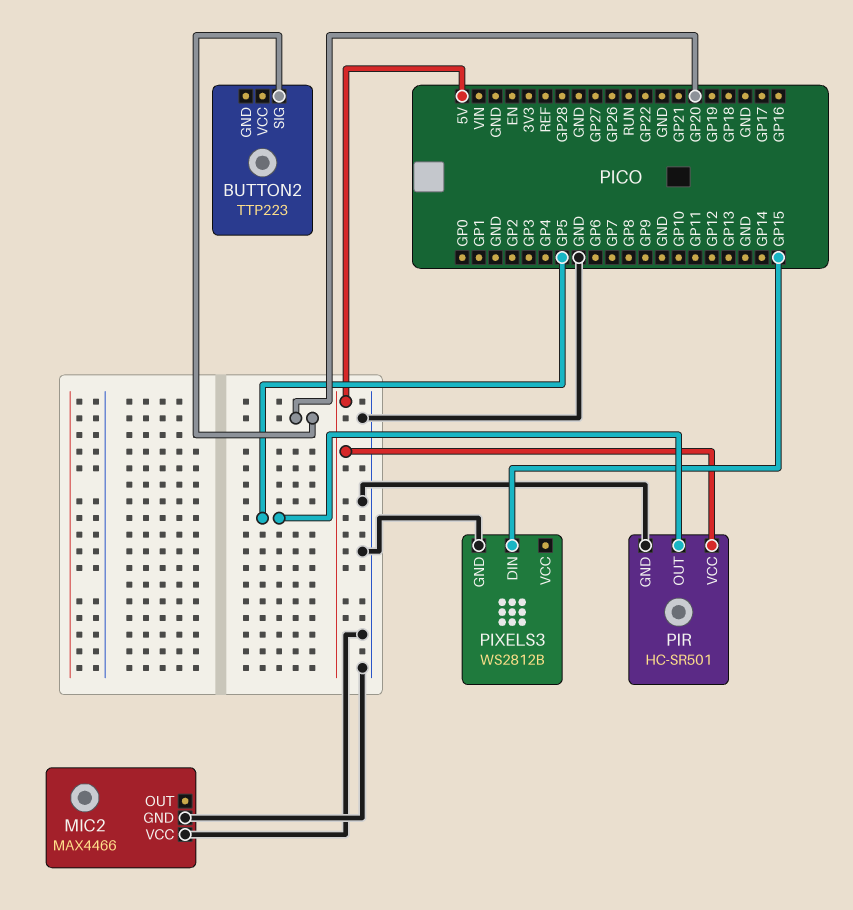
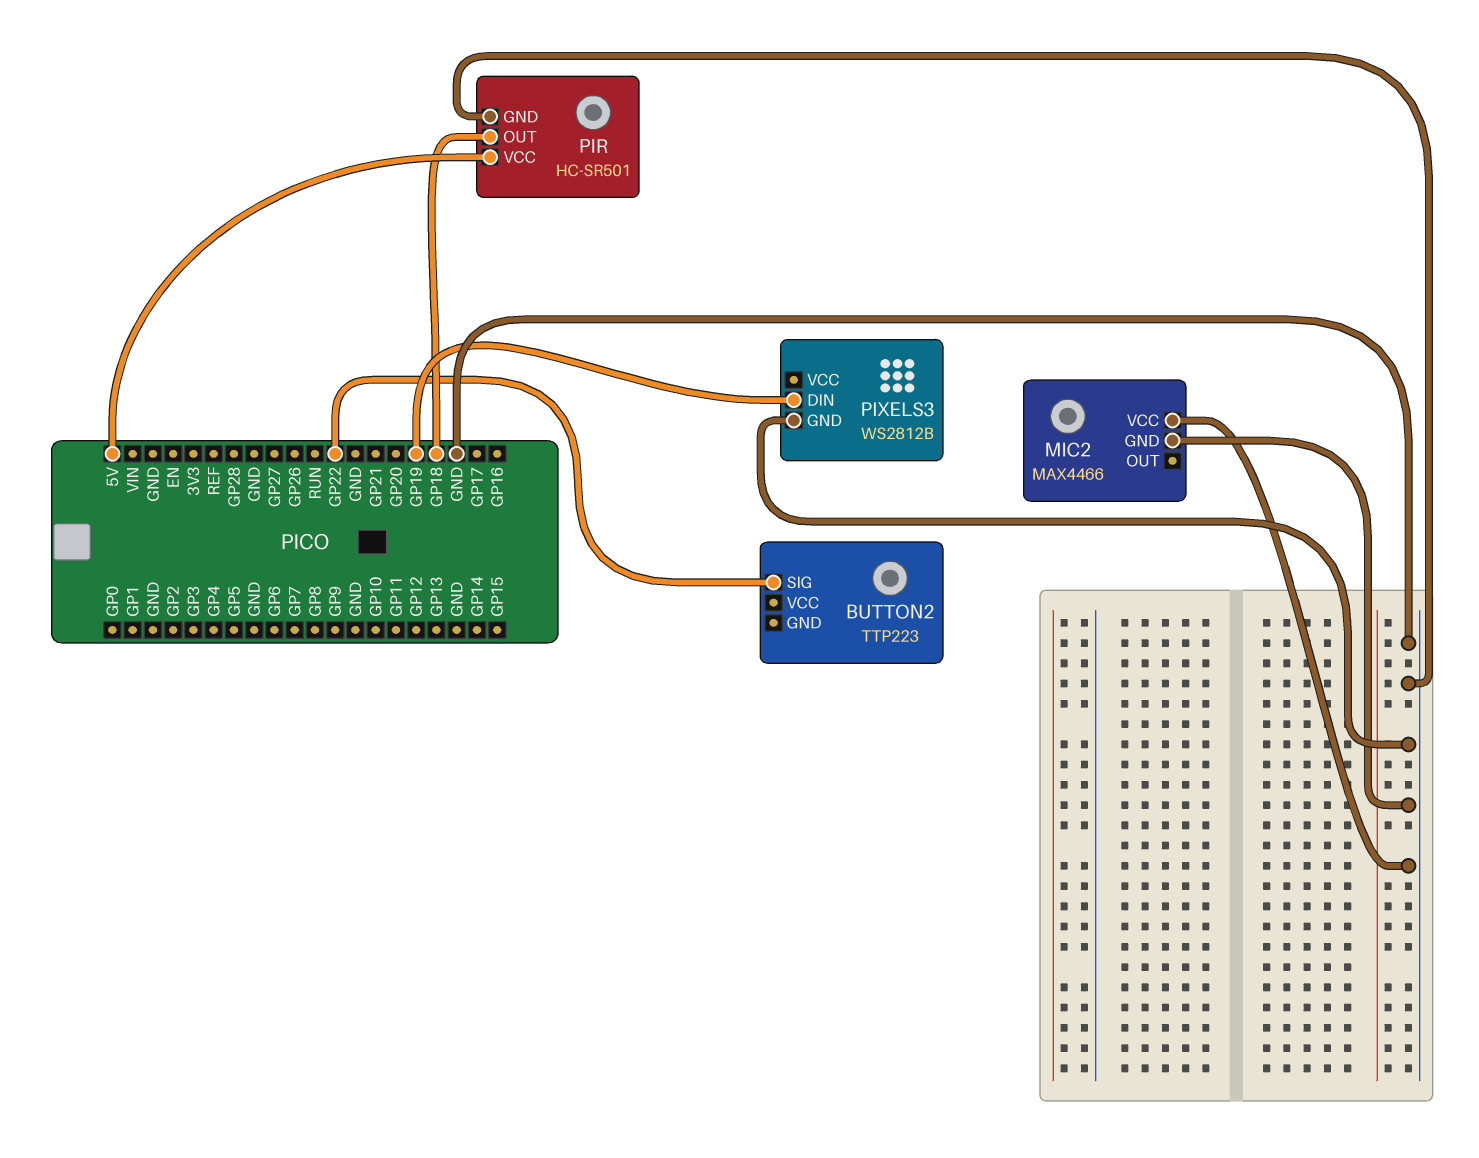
BUTTON2 pin SIG: GP20 -> GP22
PIR pin OUT: GP5 -> GP18
PIXELS3 pin DIN: GP15 -> GP19

